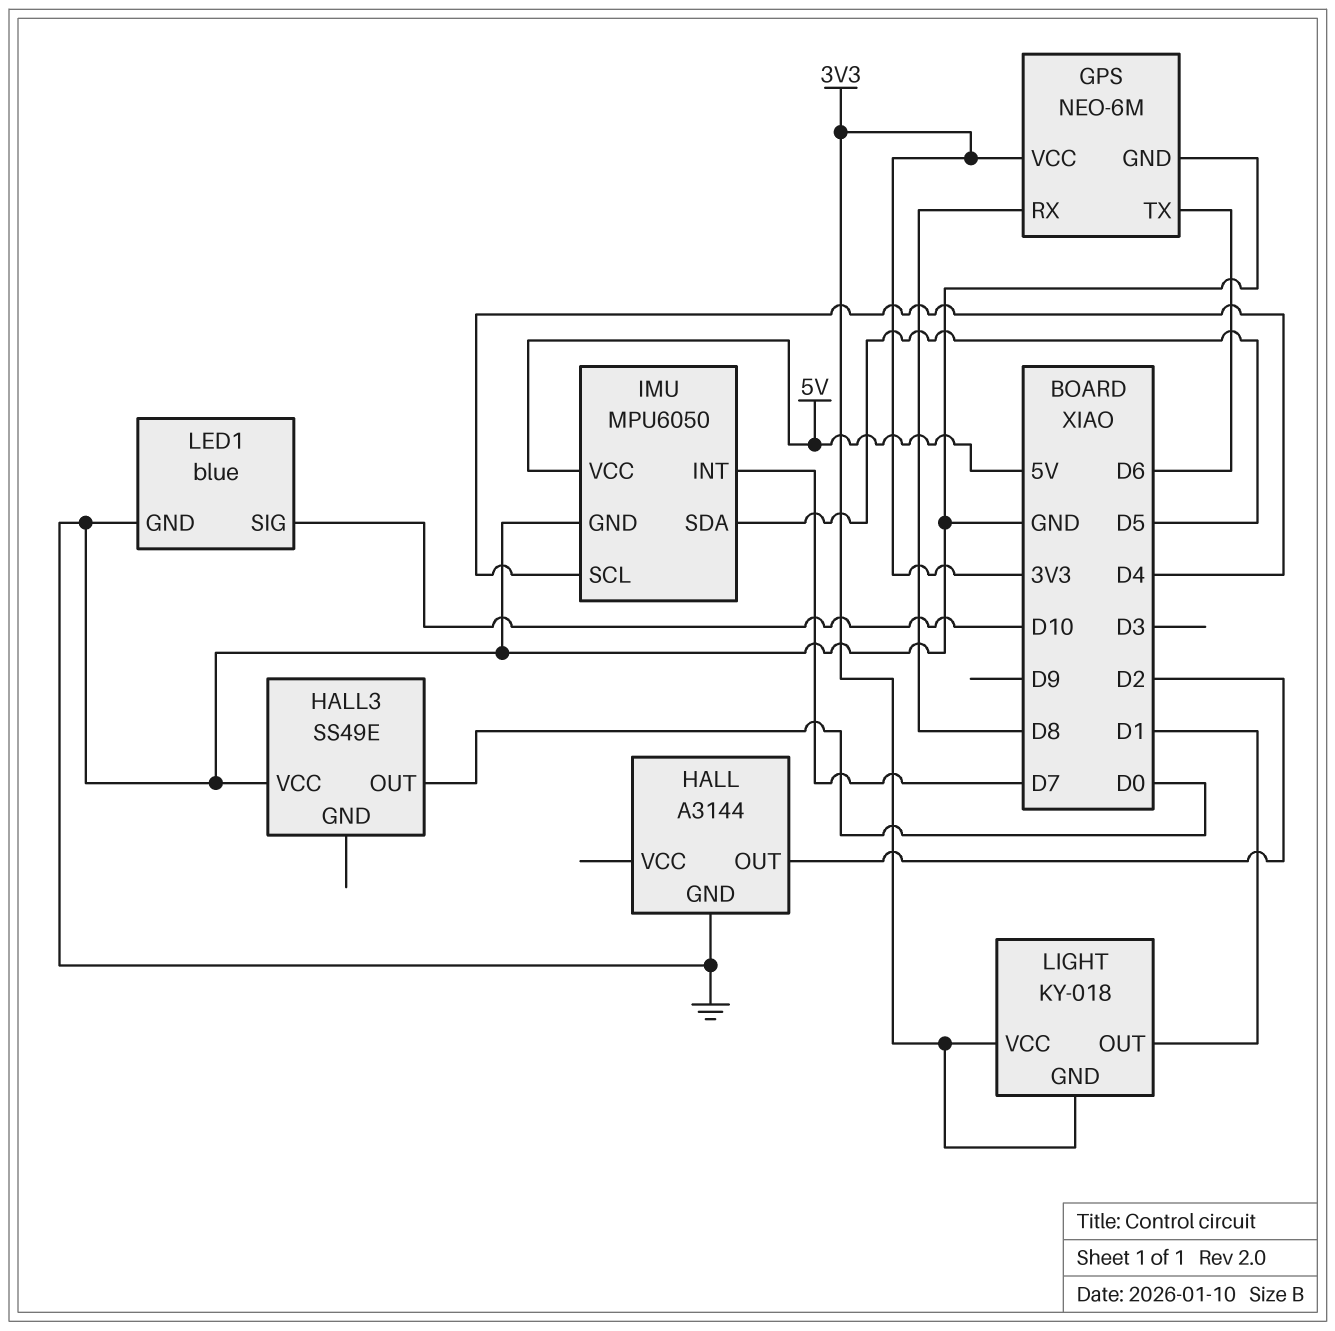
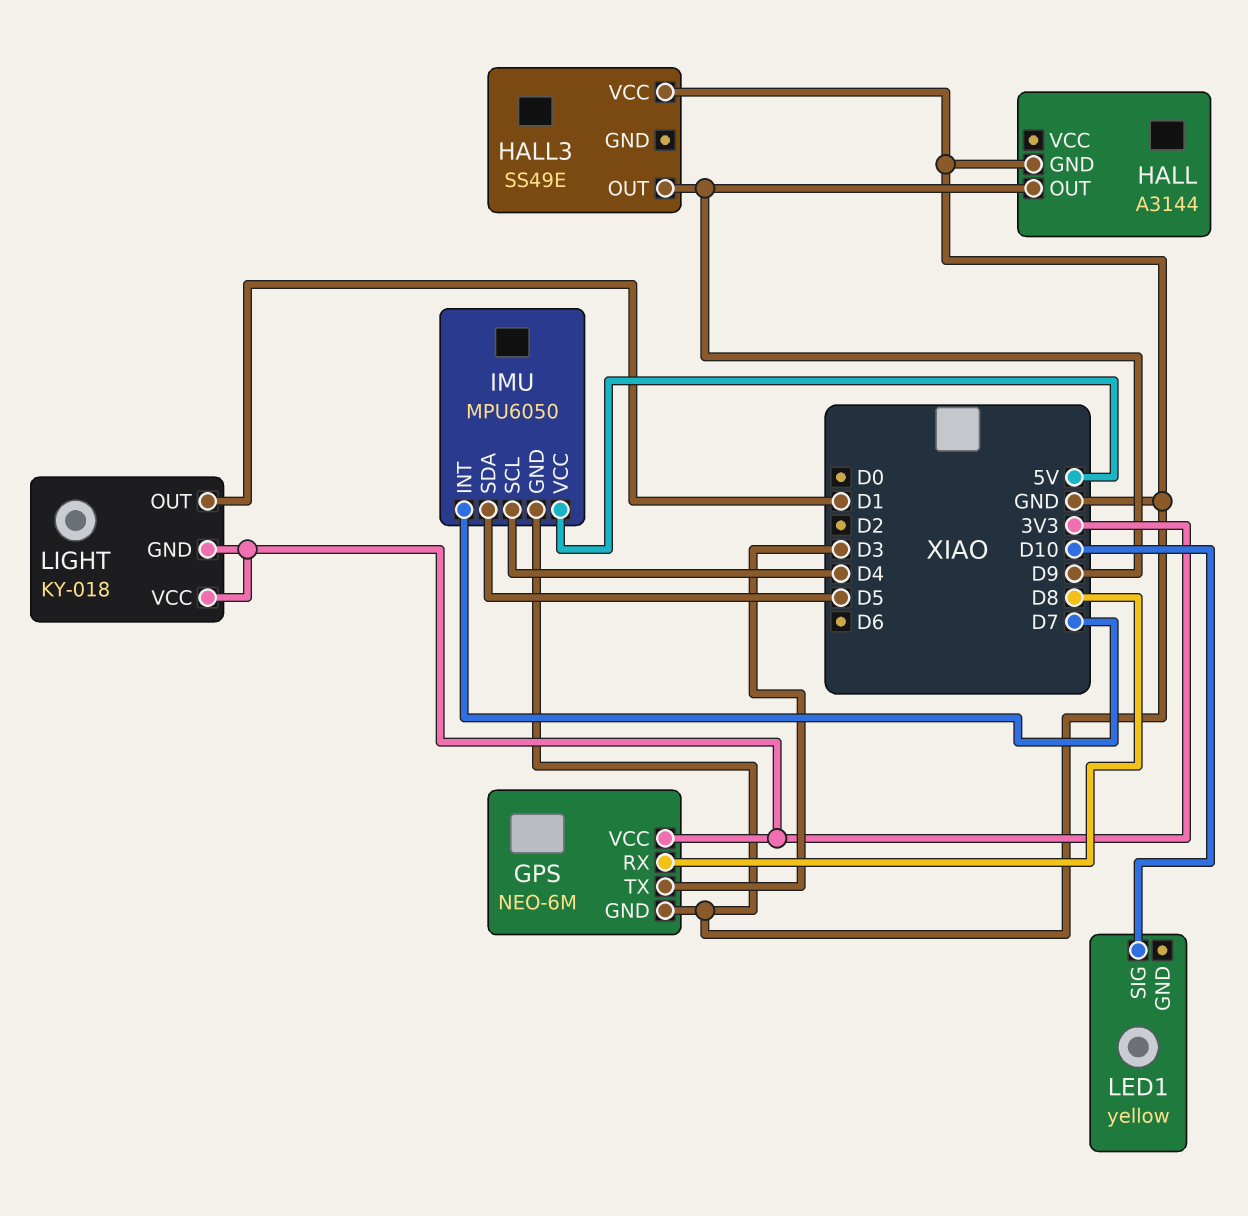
GPS pin TX: D6 -> D3
HALL pin OUT: D2 -> D9
HALL3 pin OUT: D0 -> D9
LED1: blue -> yellow
LED1 pin GND: GND -> none

